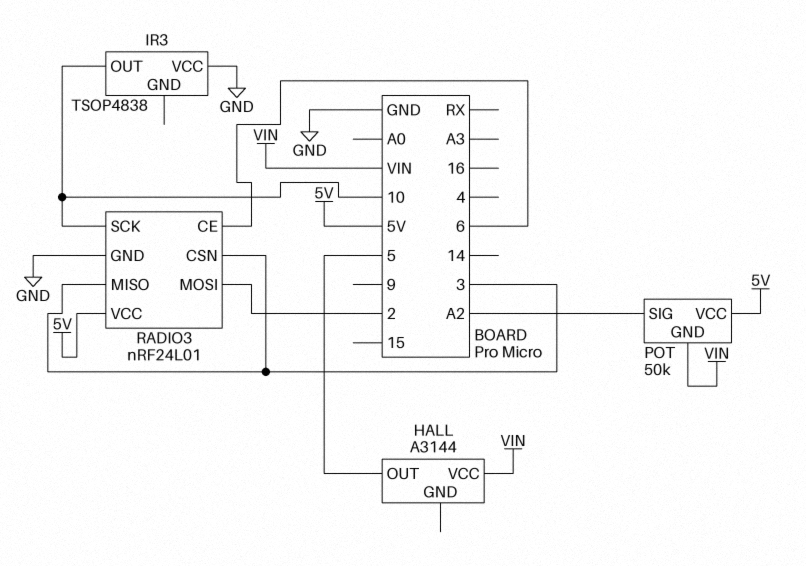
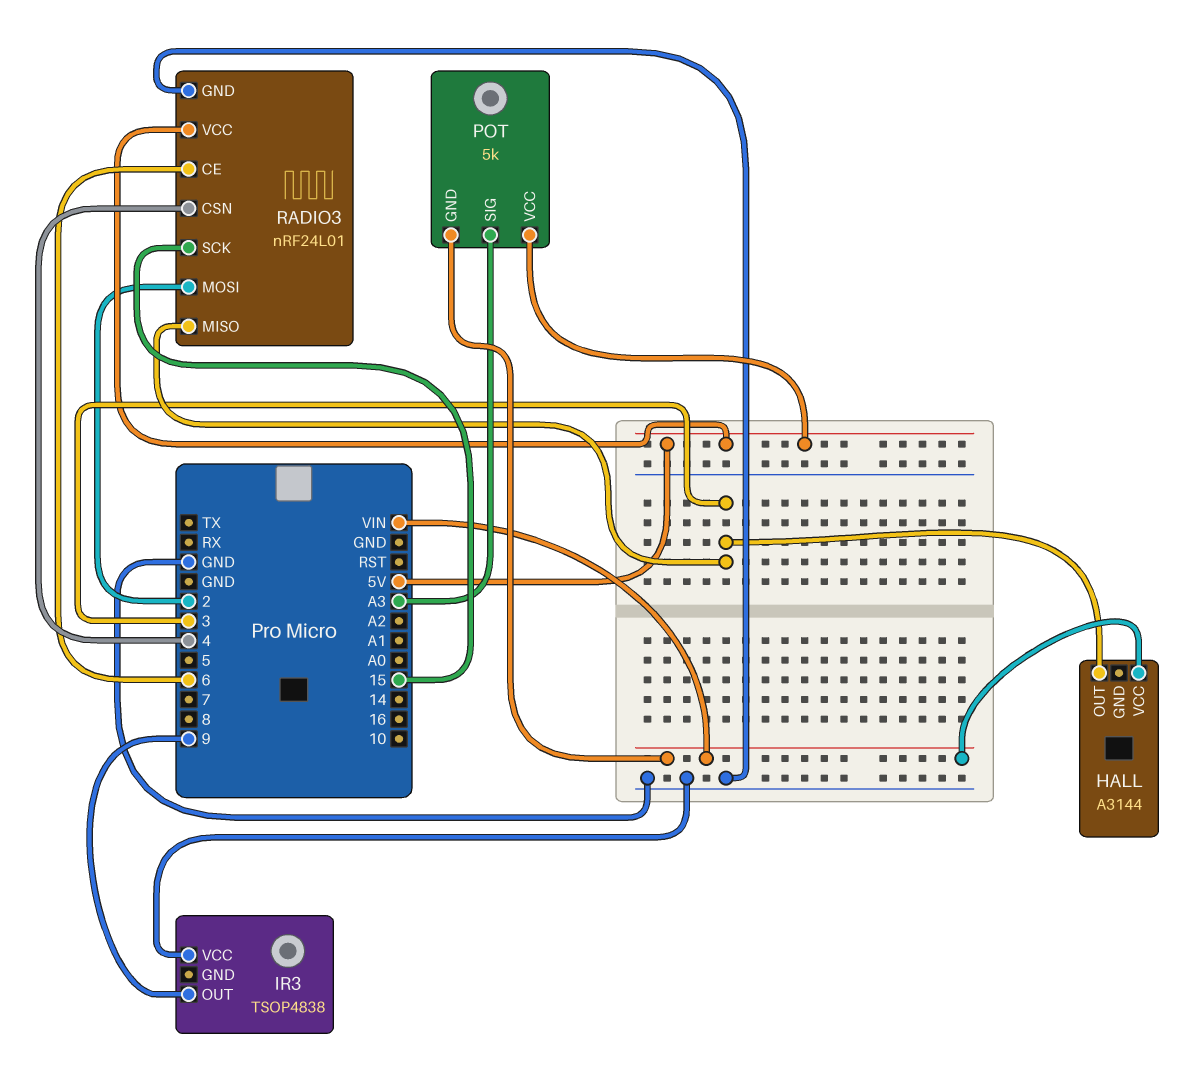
HALL pin OUT: 5 -> 3
IR3 pin OUT: 10 -> 9
POT: 50k -> 5k
POT pin SIG: A2 -> A3
RADIO3 pin CSN: 3 -> 4
RADIO3 pin SCK: 10 -> 15

